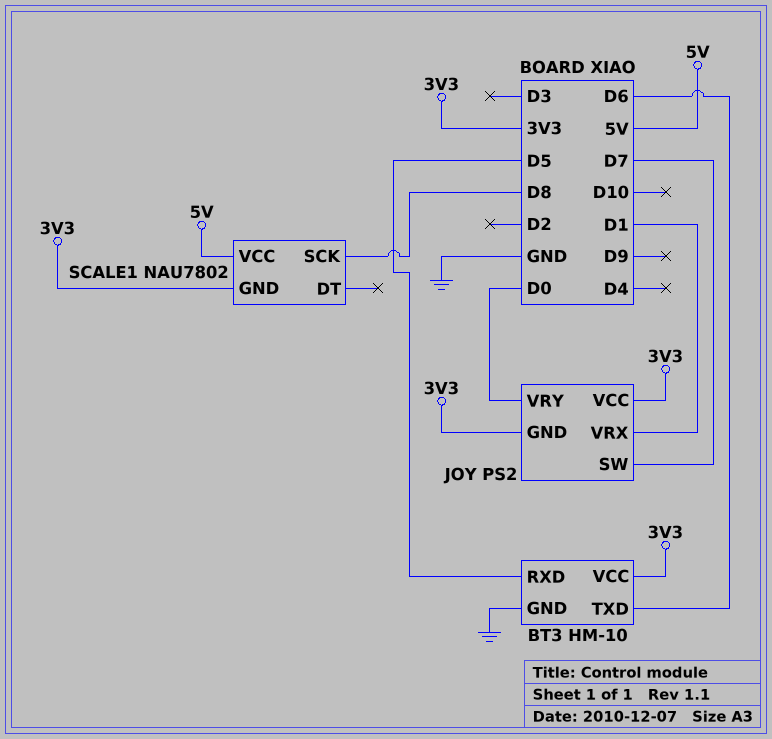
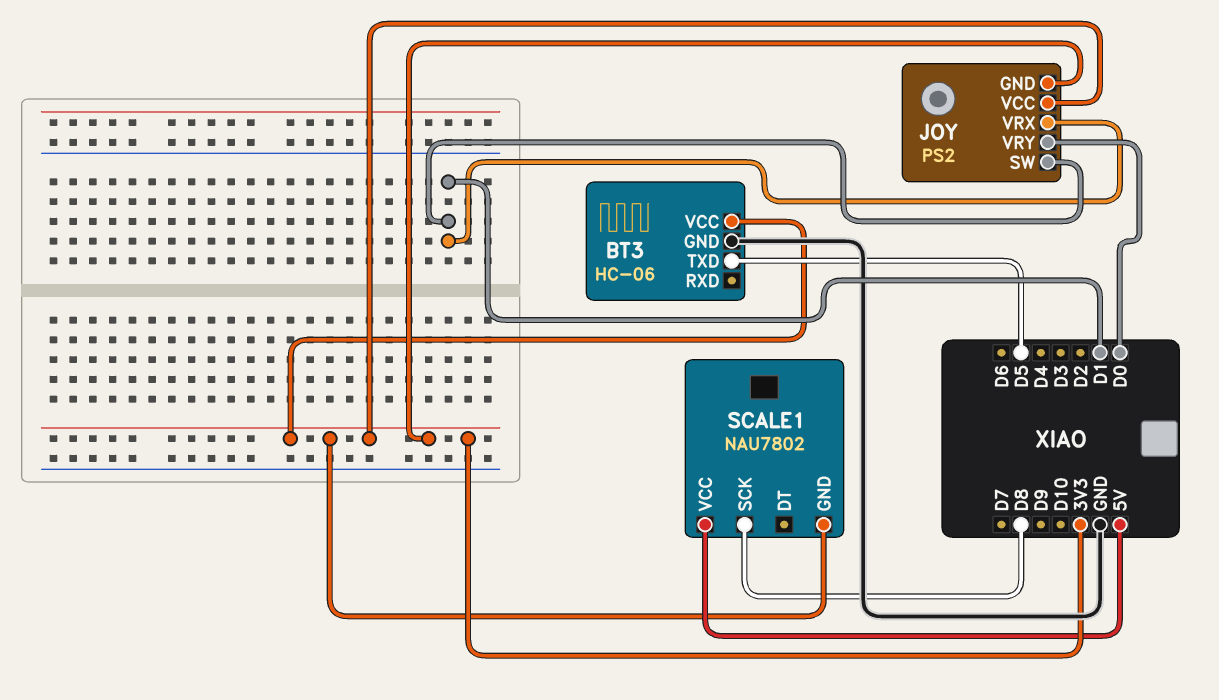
BT3: HM-10 -> HC-06
BT3 pin RXD: D5 -> none
BT3 pin TXD: D6 -> D5
JOY pin SW: D7 -> D1

